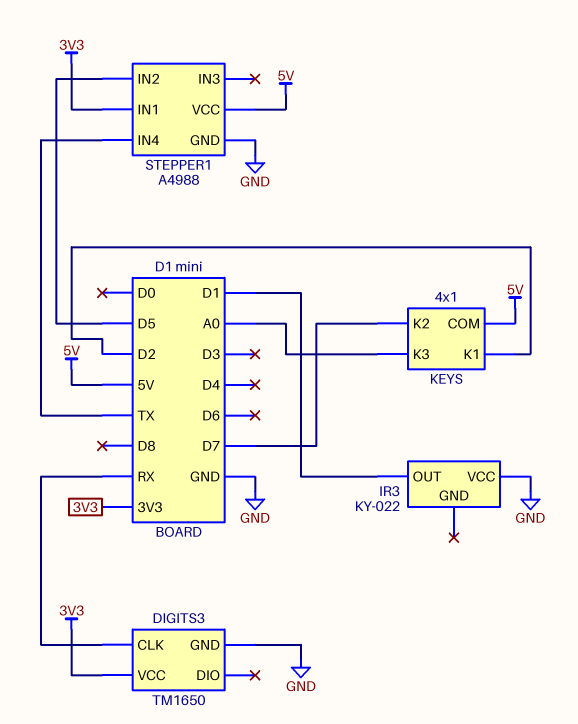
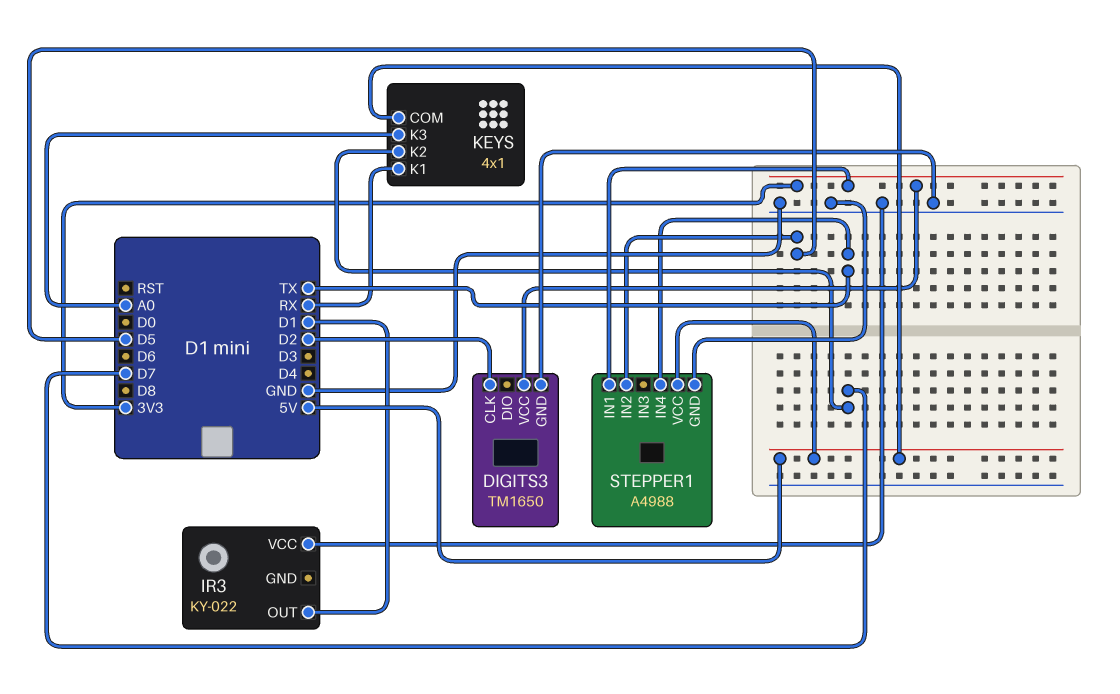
DIGITS3 pin CLK: RX -> D2
KEYS pin K1: D2 -> RX

